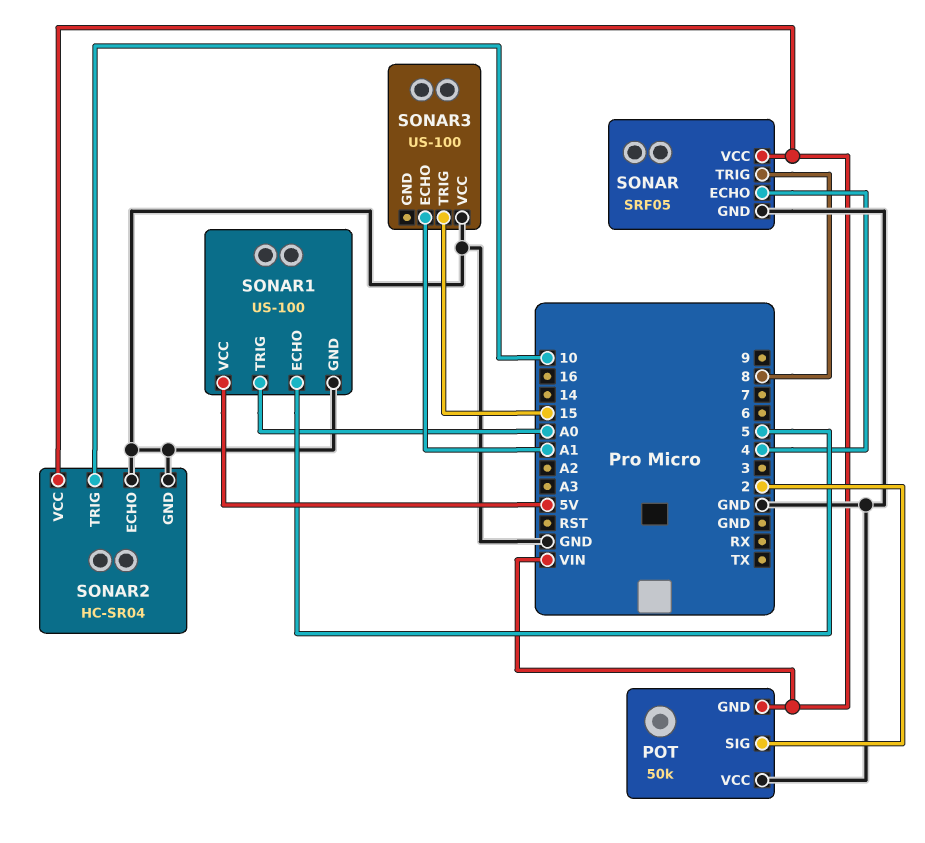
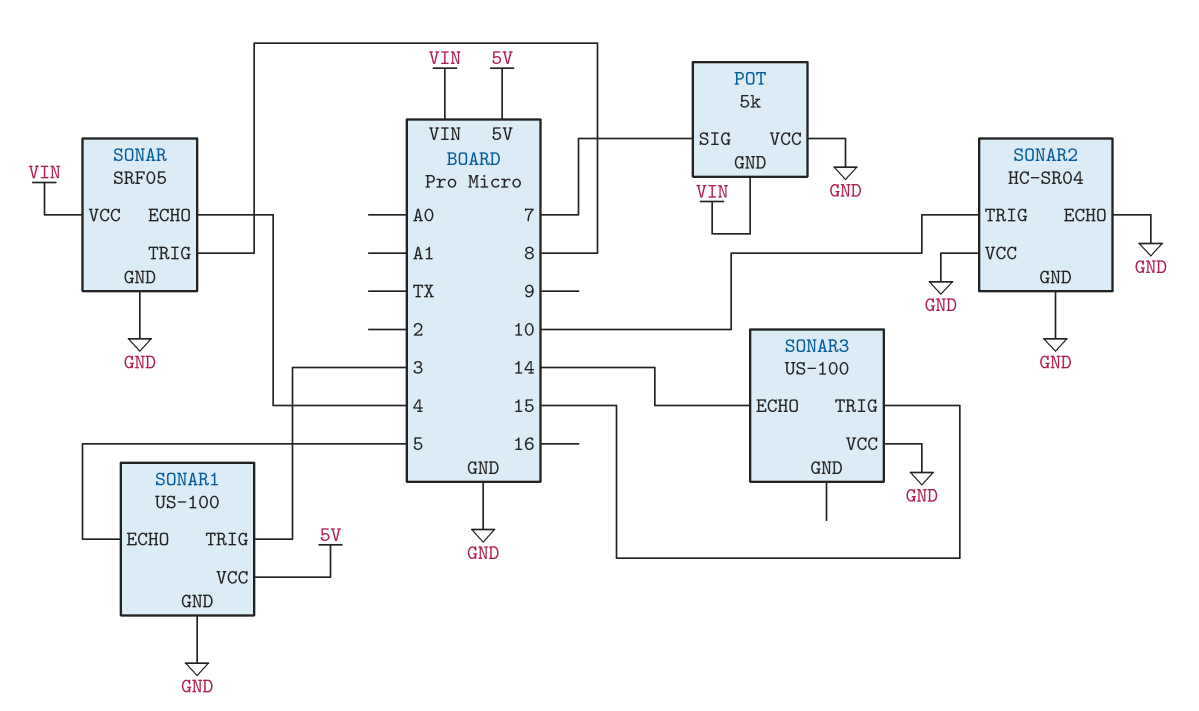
POT: 50k -> 5k
POT pin SIG: 2 -> 7
SONAR1 pin TRIG: A0 -> 3
SONAR2 pin VCC: VIN -> GND
SONAR3 pin ECHO: A1 -> 14

